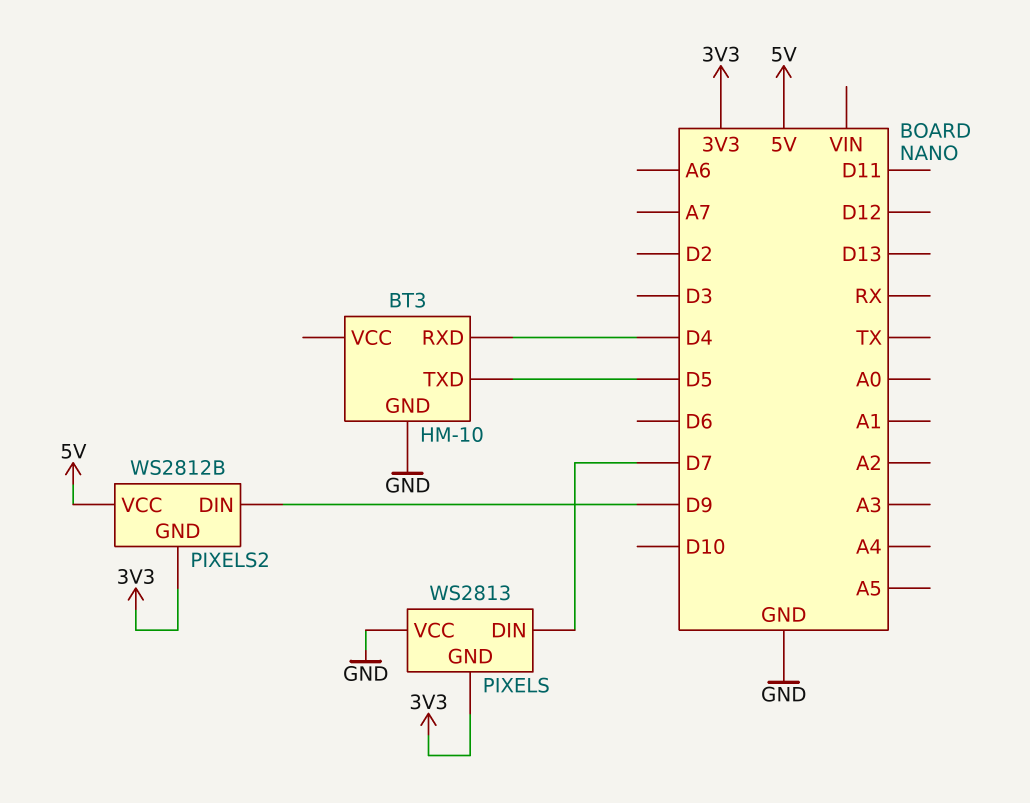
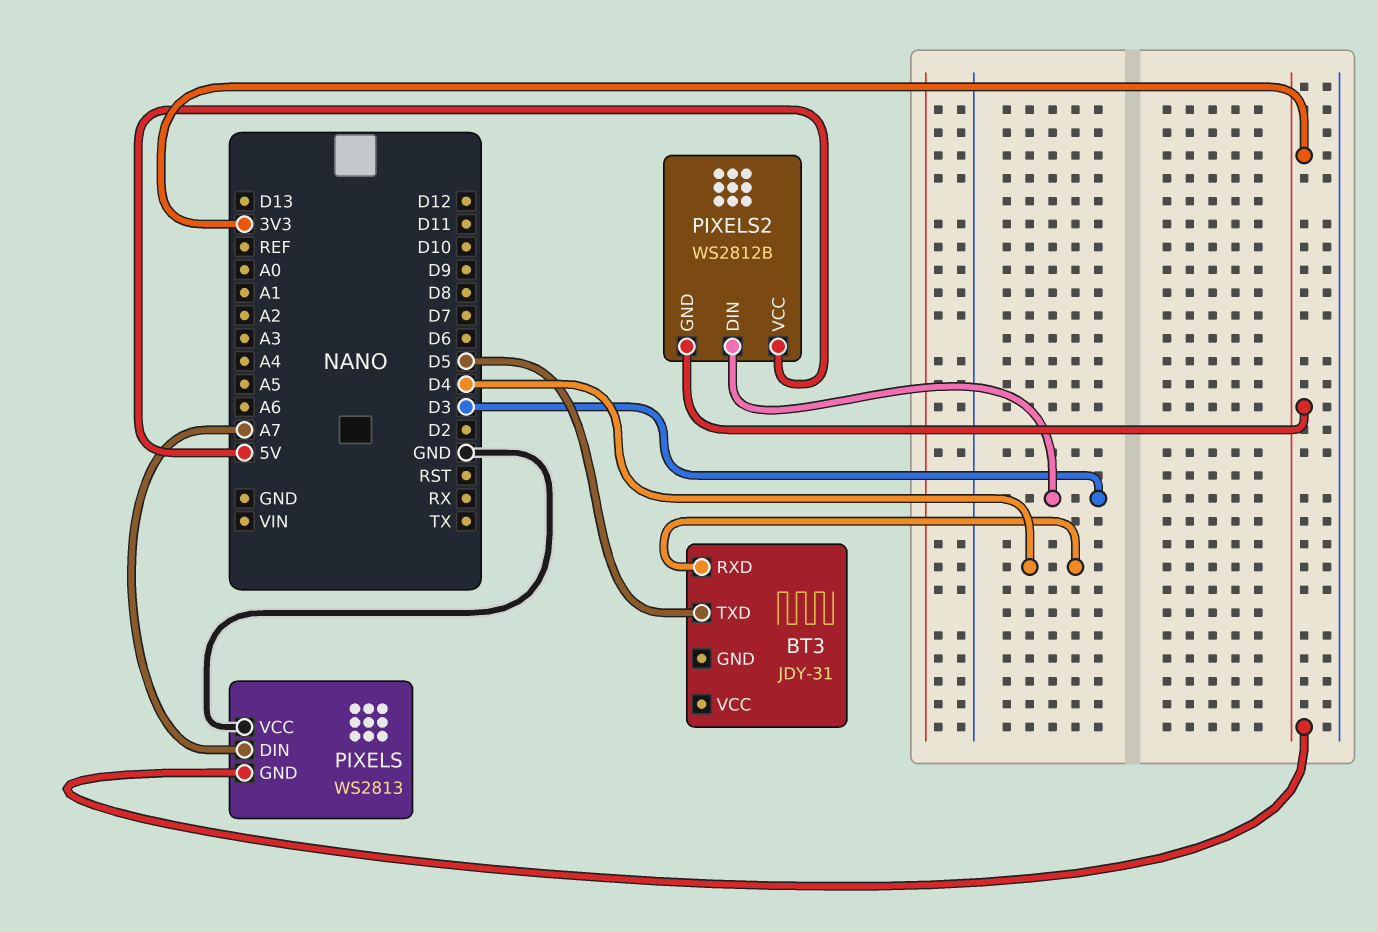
BT3: HM-10 -> JDY-31
BT3 pin GND: GND -> none
PIXELS pin DIN: D7 -> A7
PIXELS2 pin DIN: D9 -> D3

